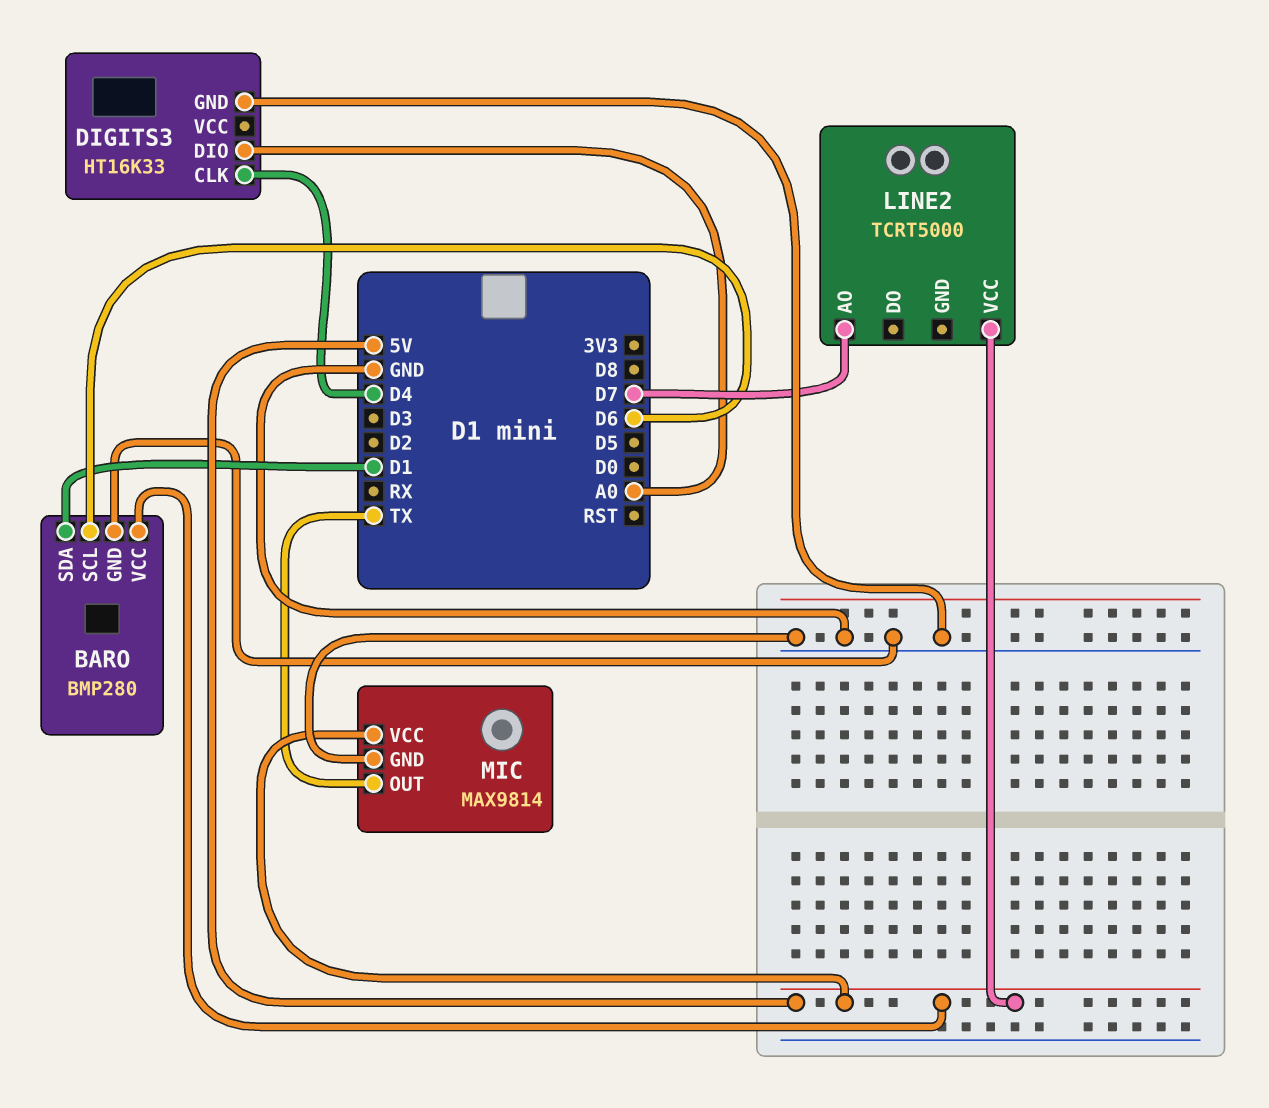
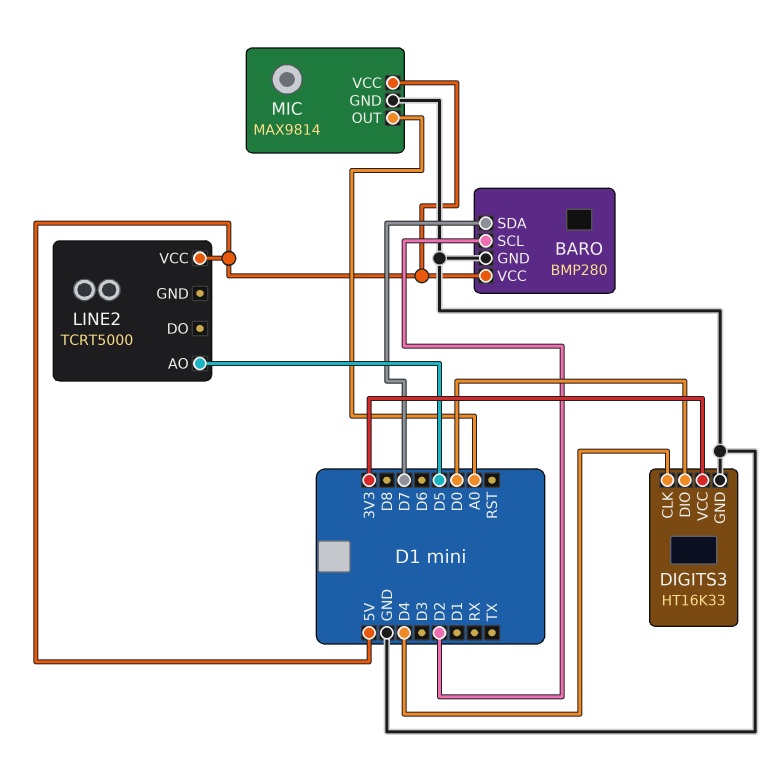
BARO pin SCL: D6 -> D2
BARO pin SDA: D1 -> D7
DIGITS3 pin DIO: A0 -> D0
DIGITS3 pin VCC: none -> 3V3
LINE2 pin AO: D7 -> D5
MIC pin OUT: TX -> A0

